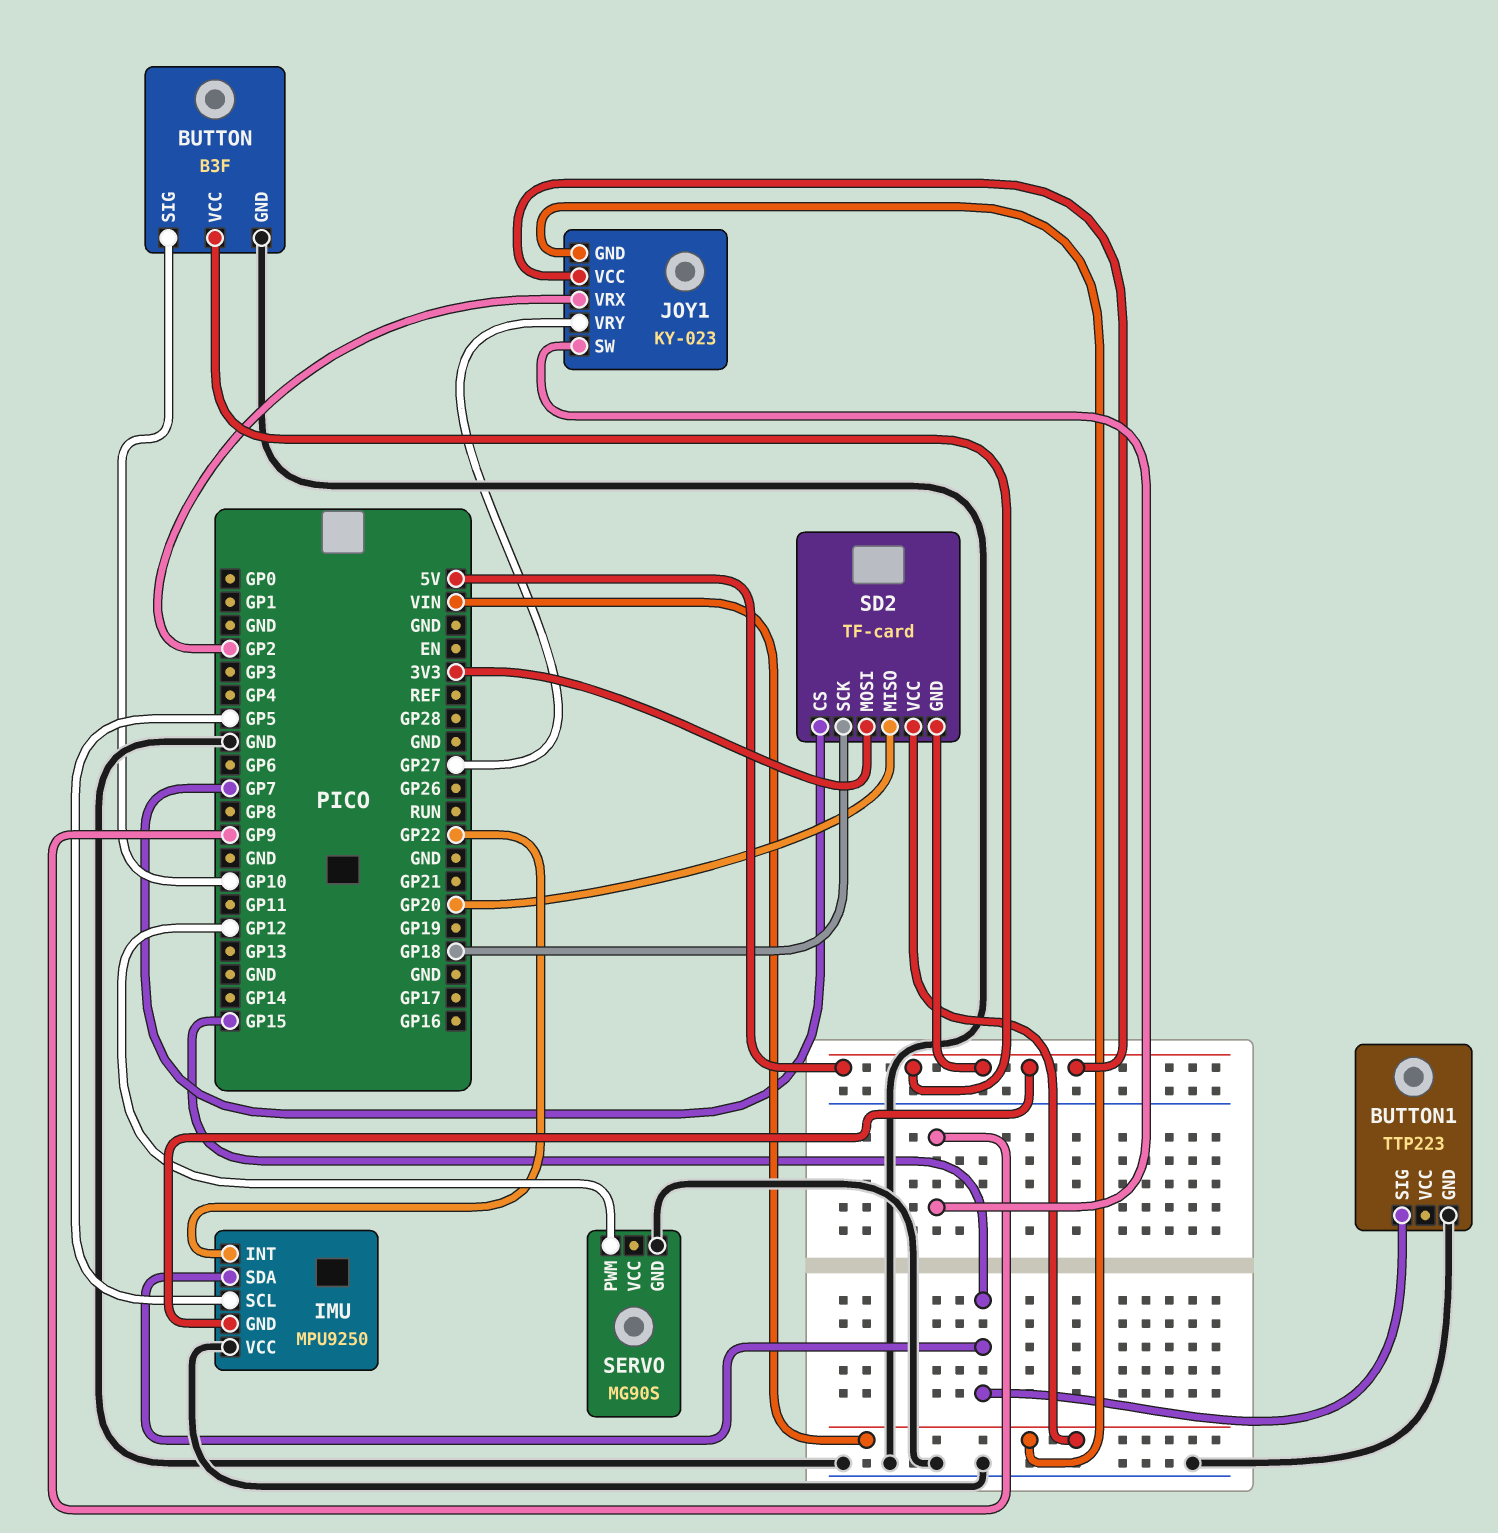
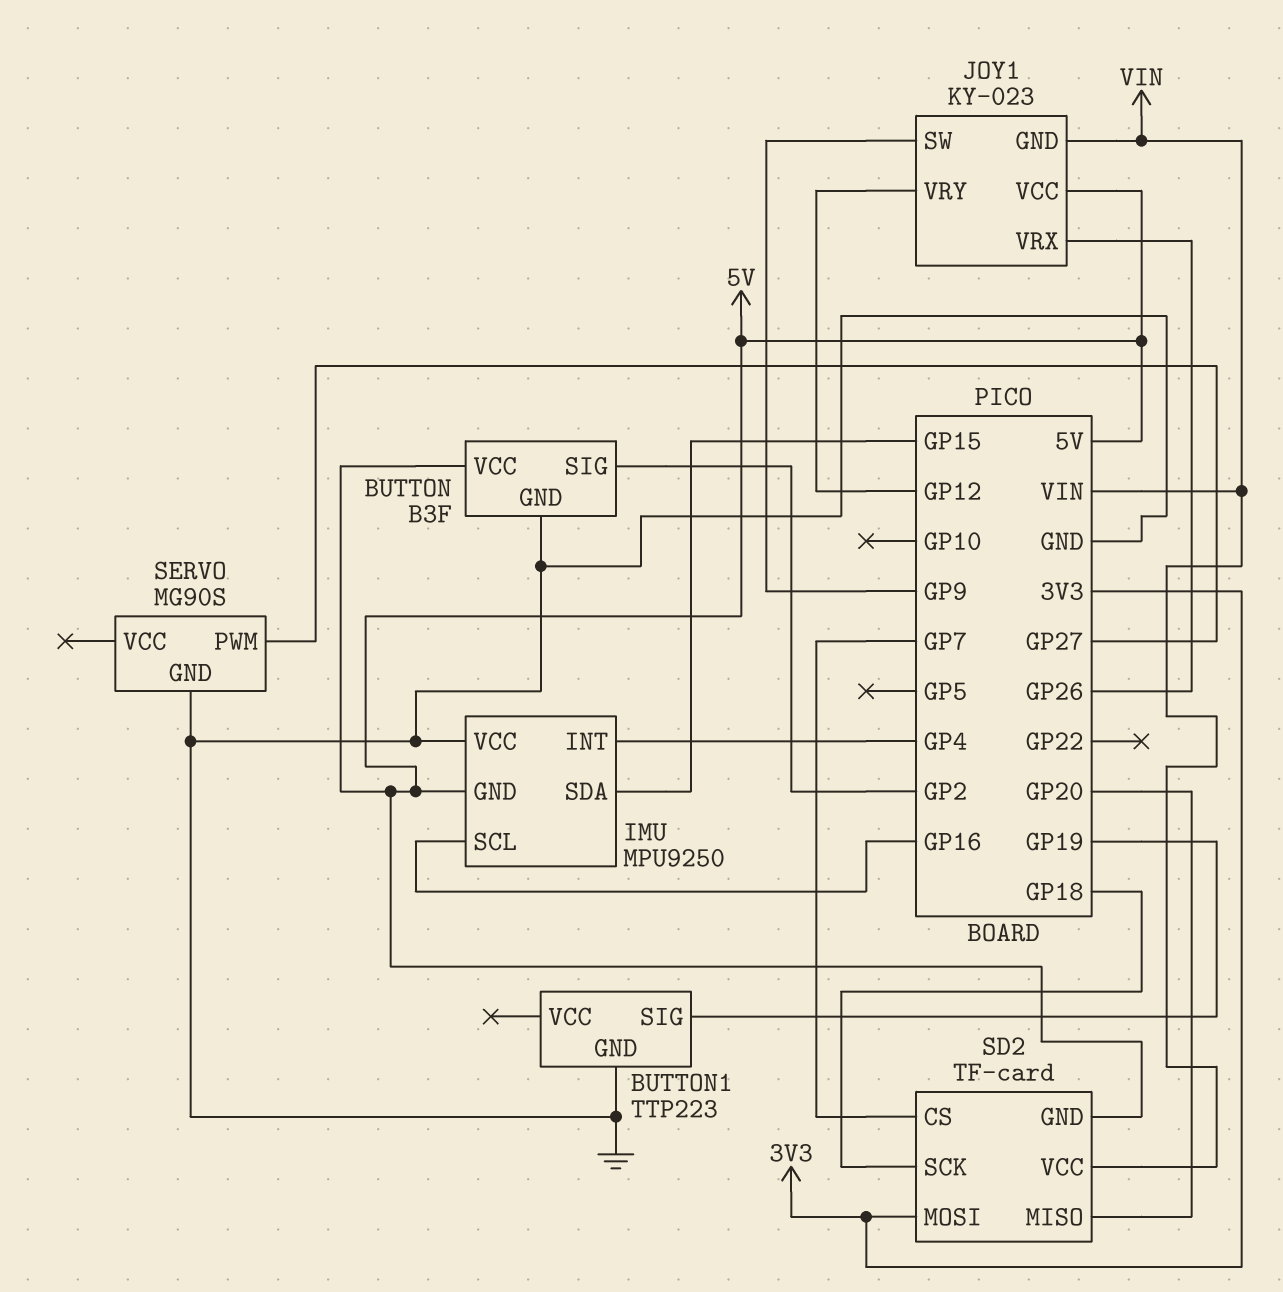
BUTTON pin SIG: GP10 -> GP2
BUTTON1 pin SIG: GP15 -> GP19
IMU pin INT: GP22 -> GP4
IMU pin SCL: GP5 -> GP16
JOY1 pin VRX: GP2 -> GP26
JOY1 pin VRY: GP27 -> GP12
SERVO pin PWM: GP12 -> GP27

